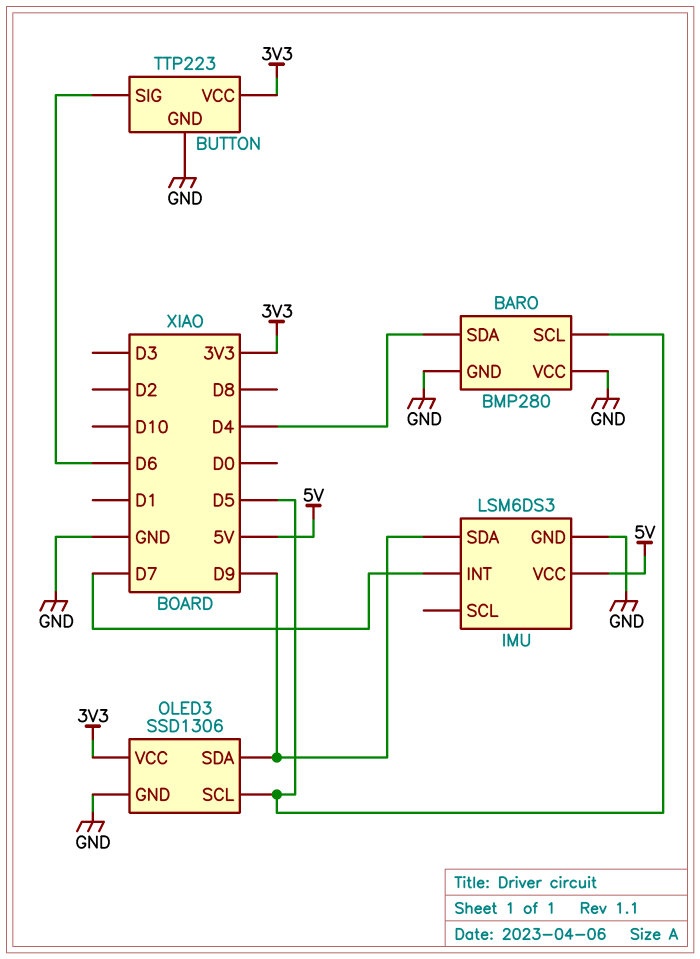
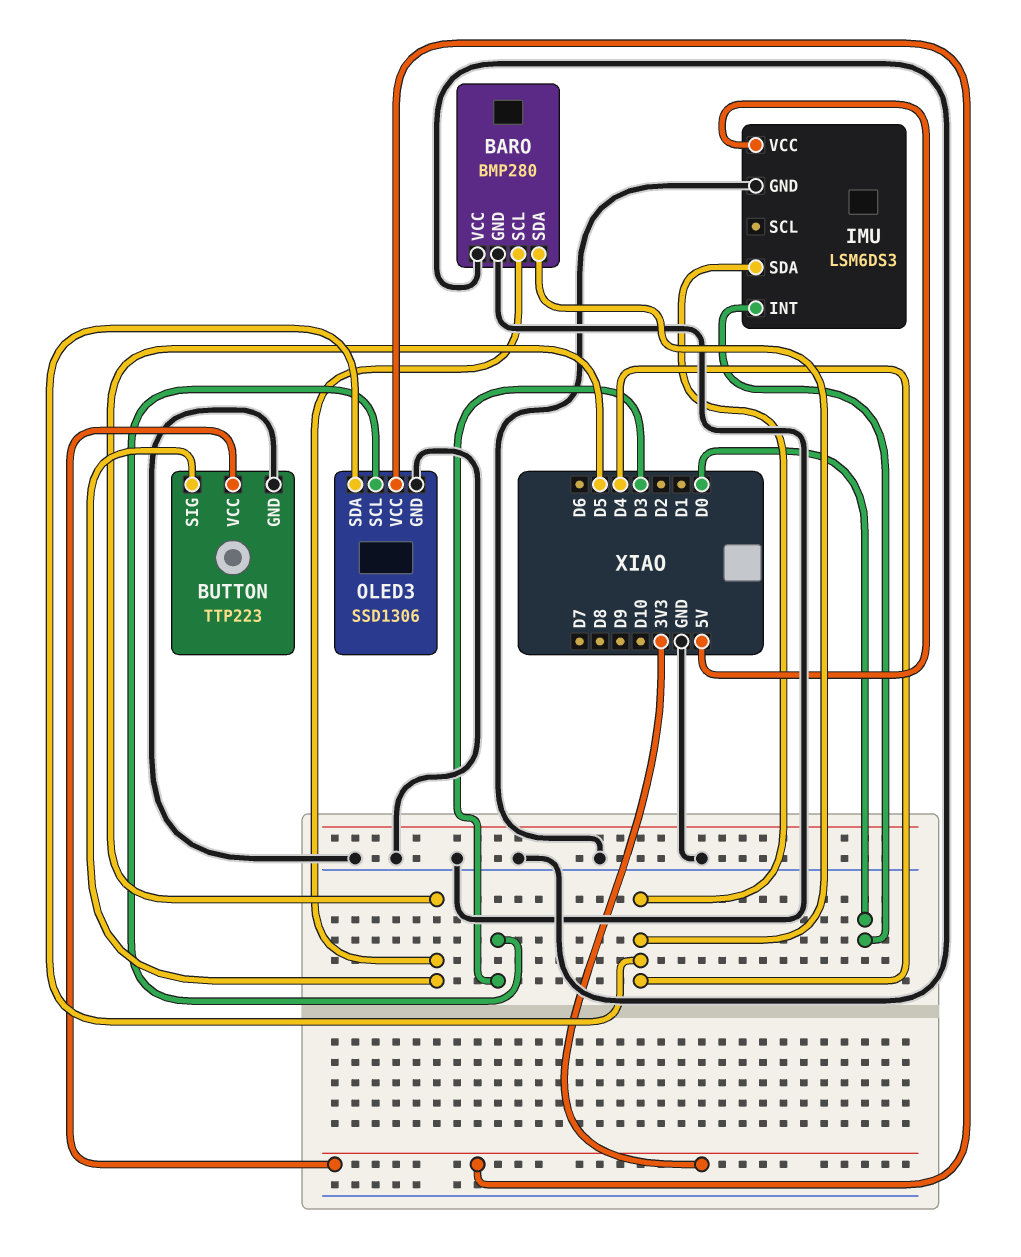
BUTTON pin SIG: D6 -> D5
IMU pin INT: D7 -> D0
IMU pin SDA: D9 -> D4
OLED3 pin SCL: D5 -> D3
OLED3 pin SDA: D9 -> D4

